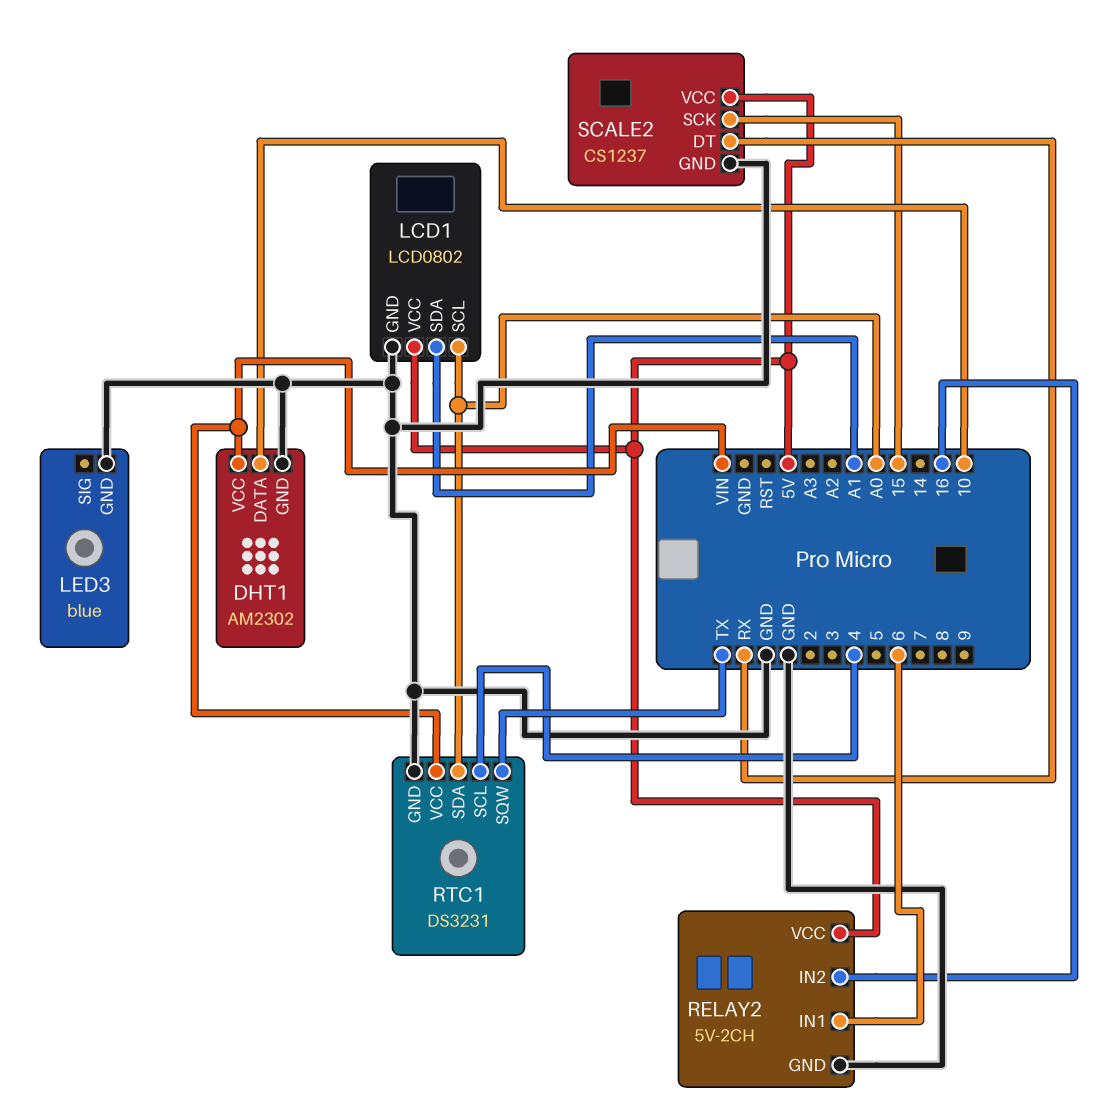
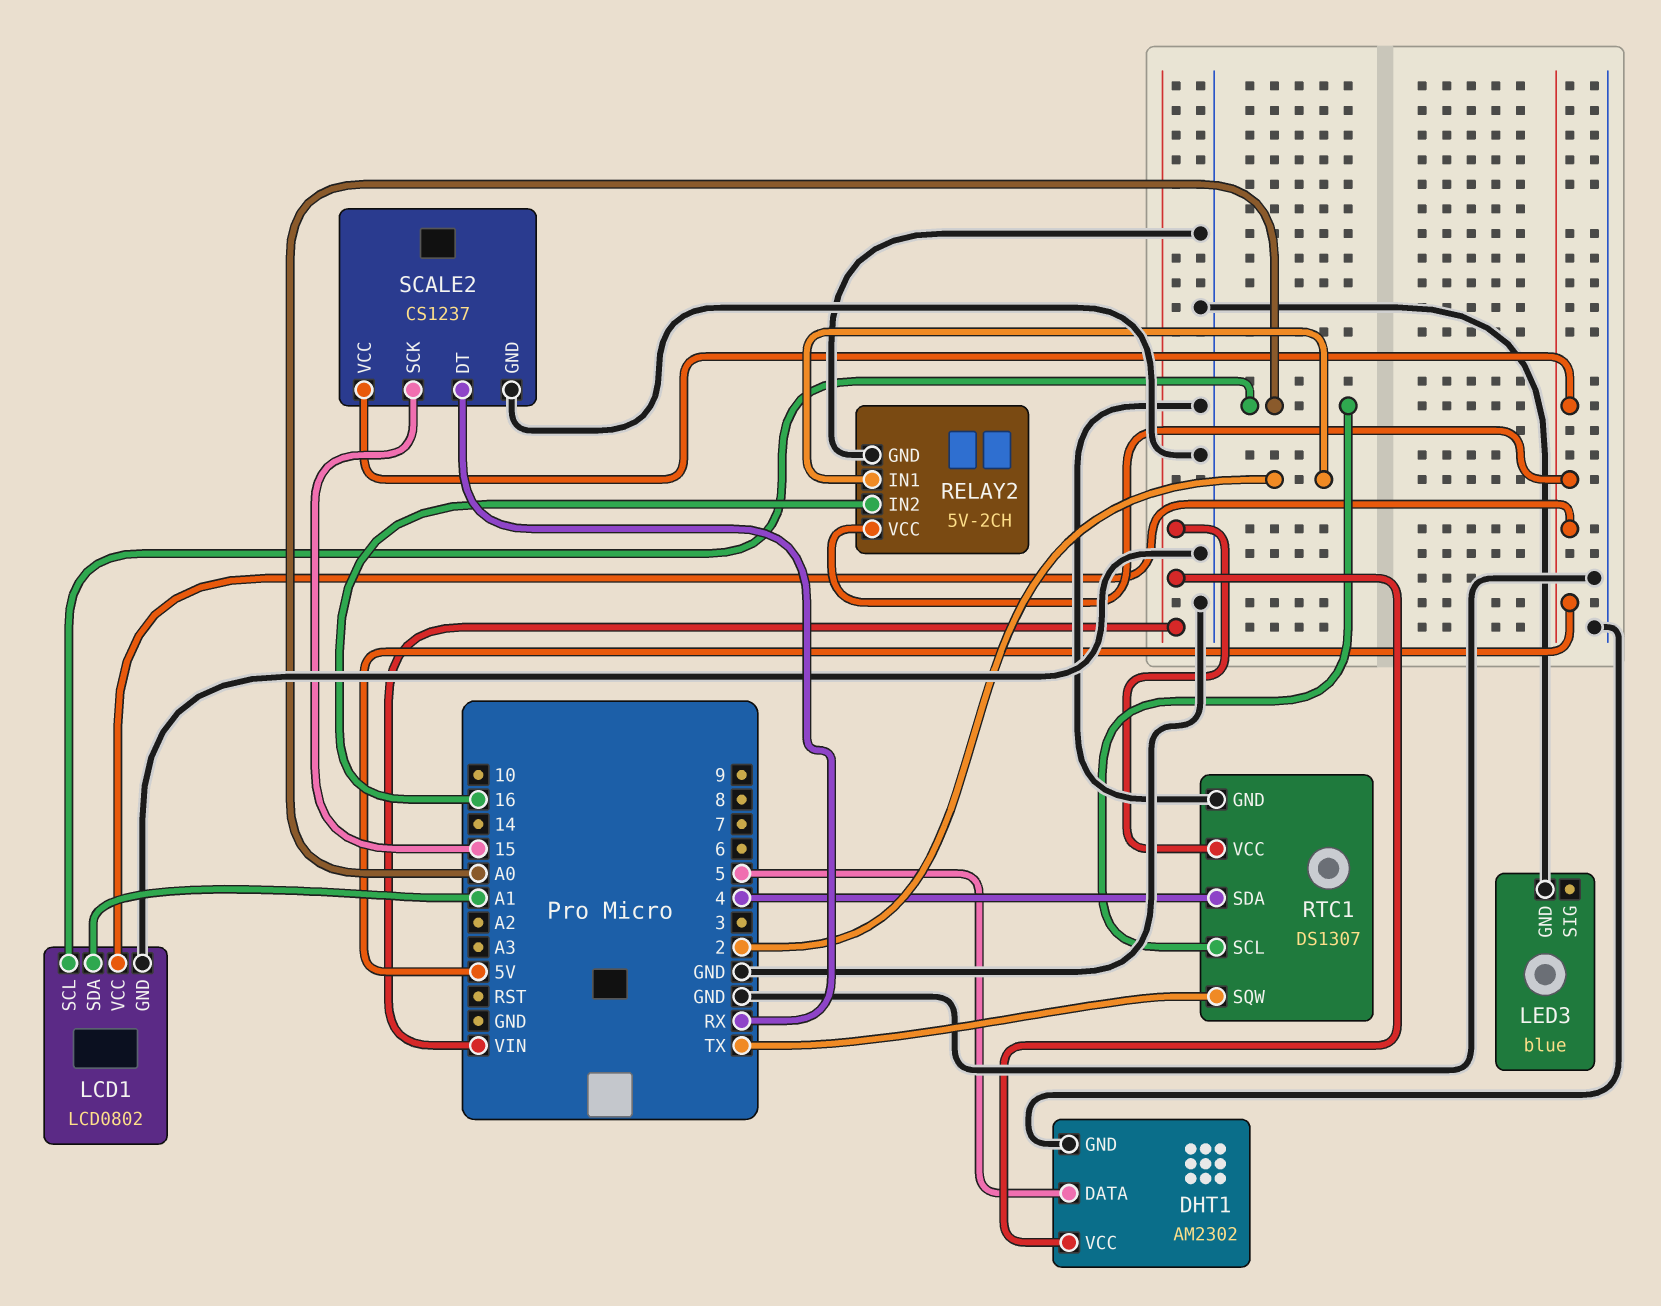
DHT1 pin DATA: 10 -> 5
RELAY2 pin IN1: 6 -> 2
RTC1: DS3231 -> DS1307
RTC1 pin SCL: 4 -> A0
RTC1 pin SDA: A0 -> 4

